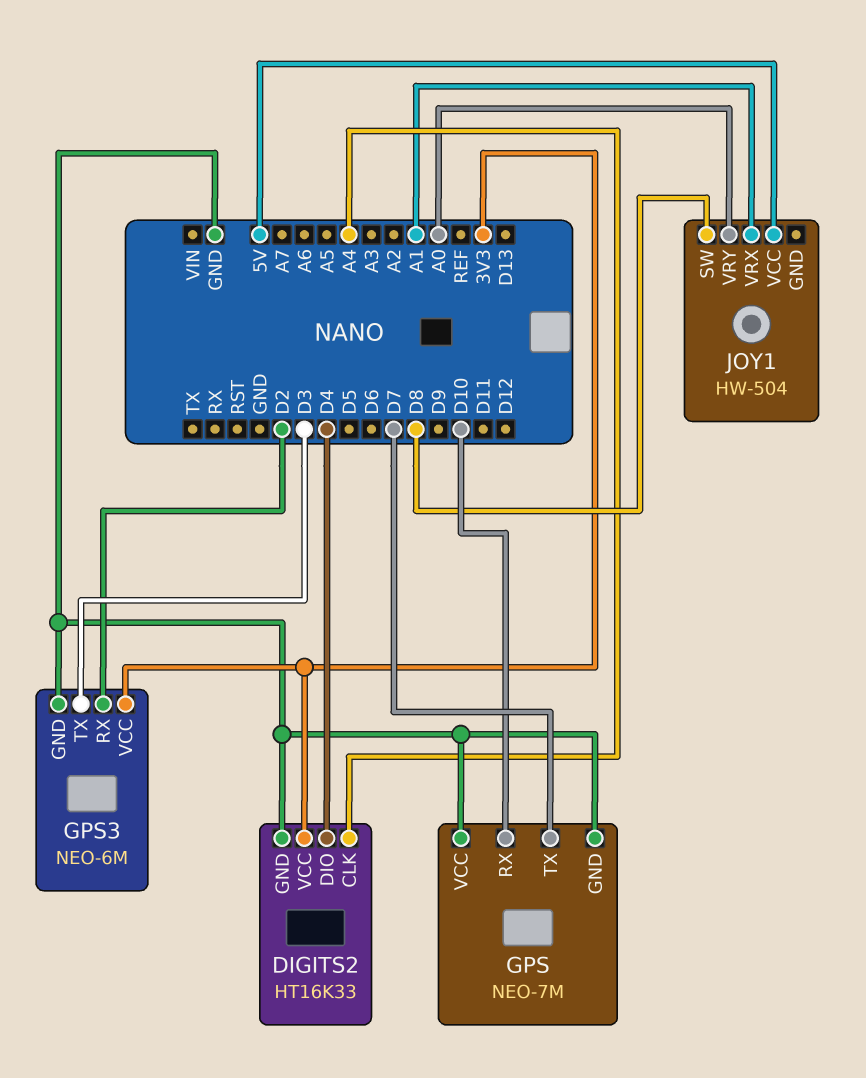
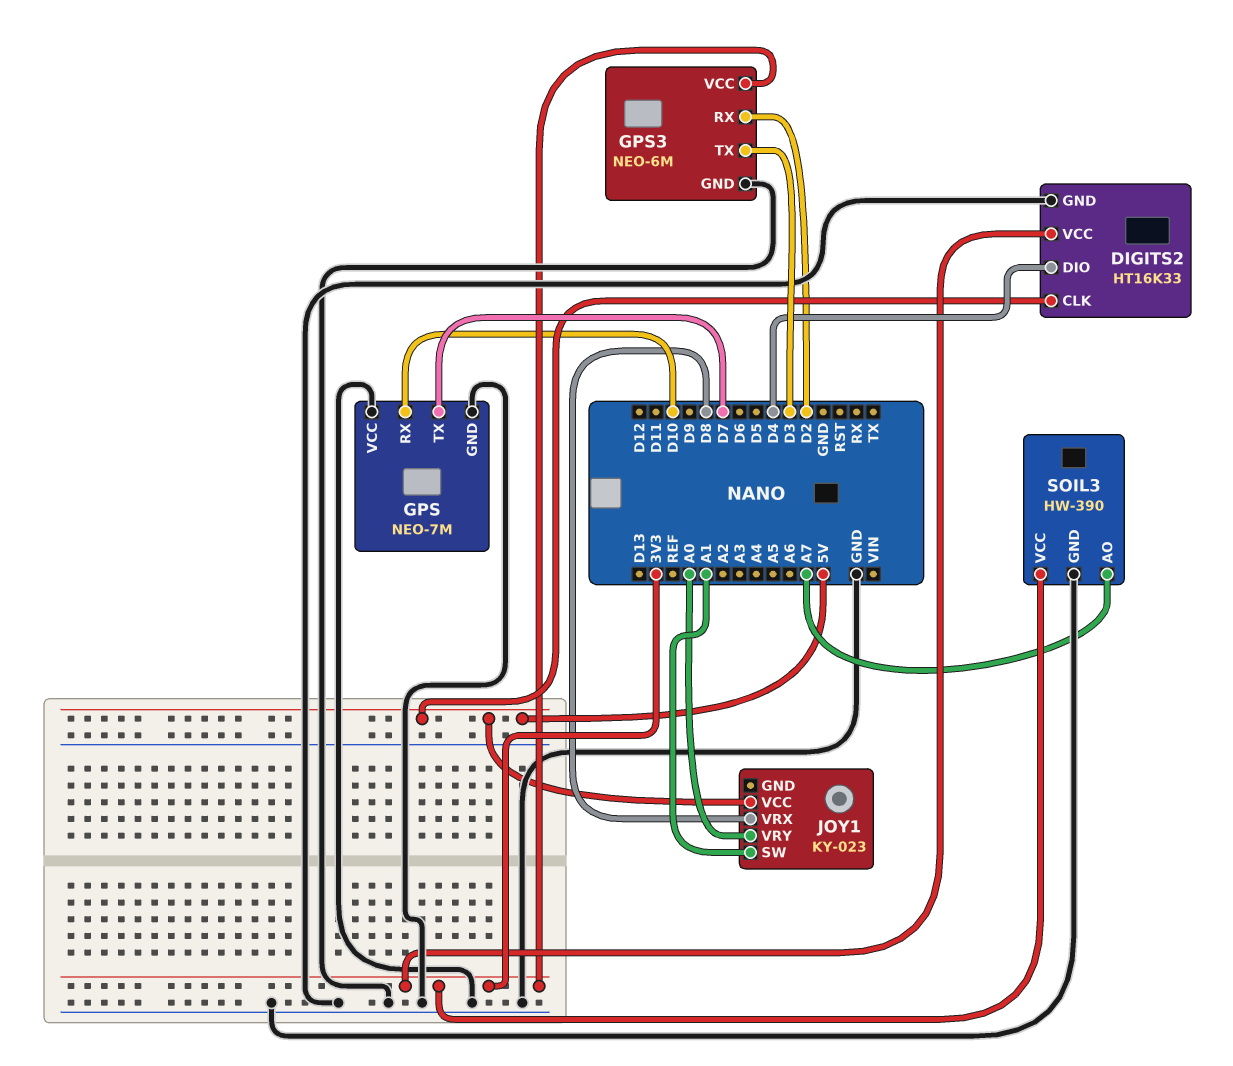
DIGITS2 pin CLK: A4 -> 5V
JOY1: HW-504 -> KY-023
JOY1 pin SW: D8 -> A1
JOY1 pin VRX: A1 -> D8
SOIL3: none -> HW-390
SOIL3 pin AO: none -> A7
SOIL3 pin GND: none -> GND
SOIL3 pin VCC: none -> 3V3

